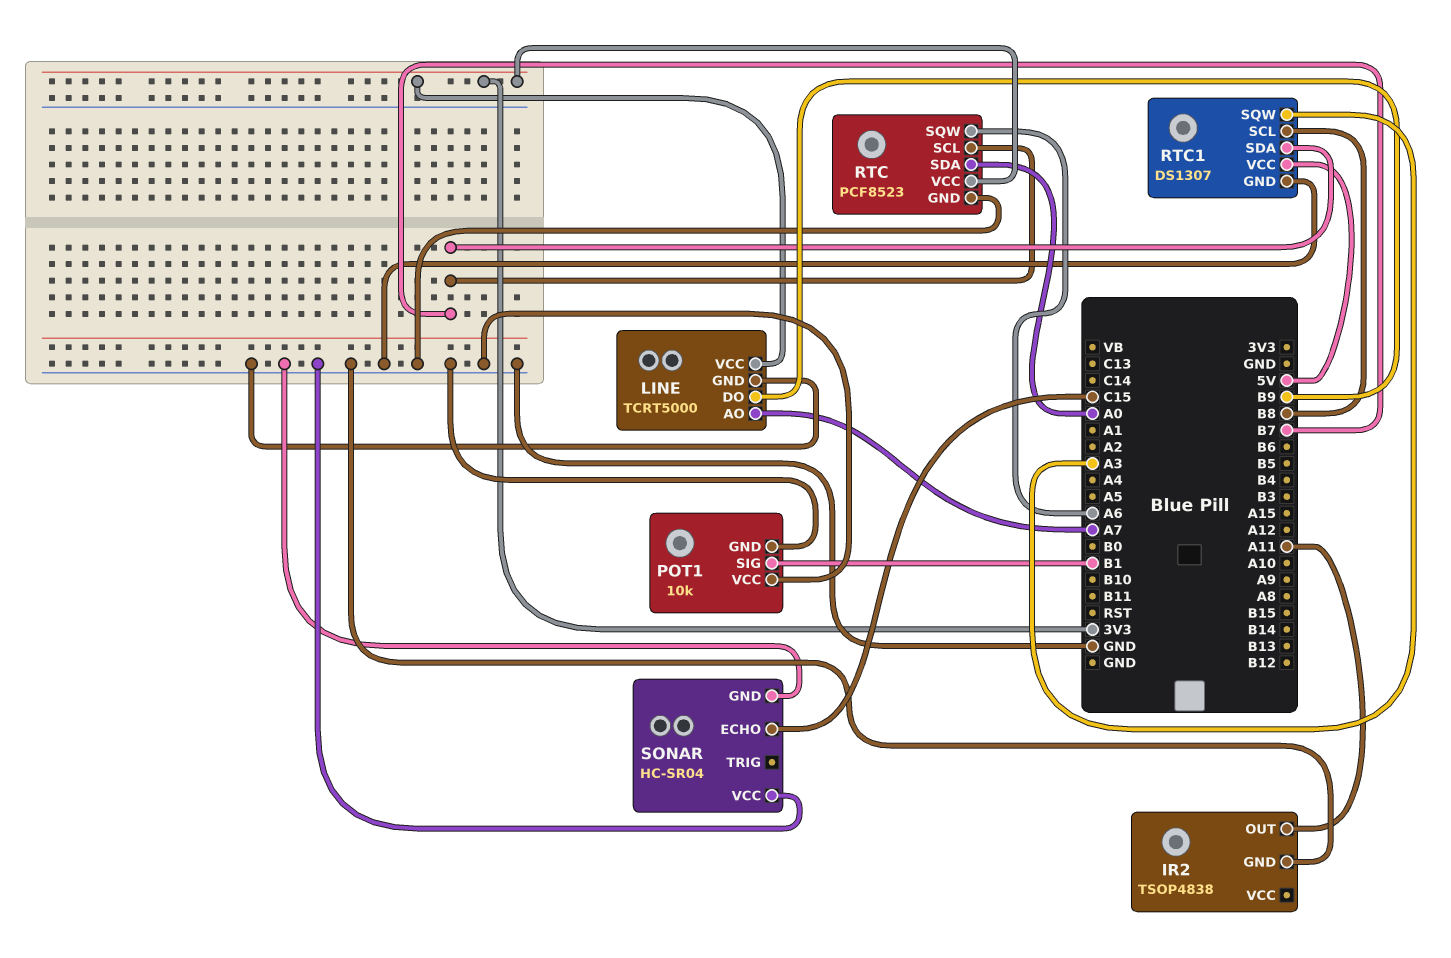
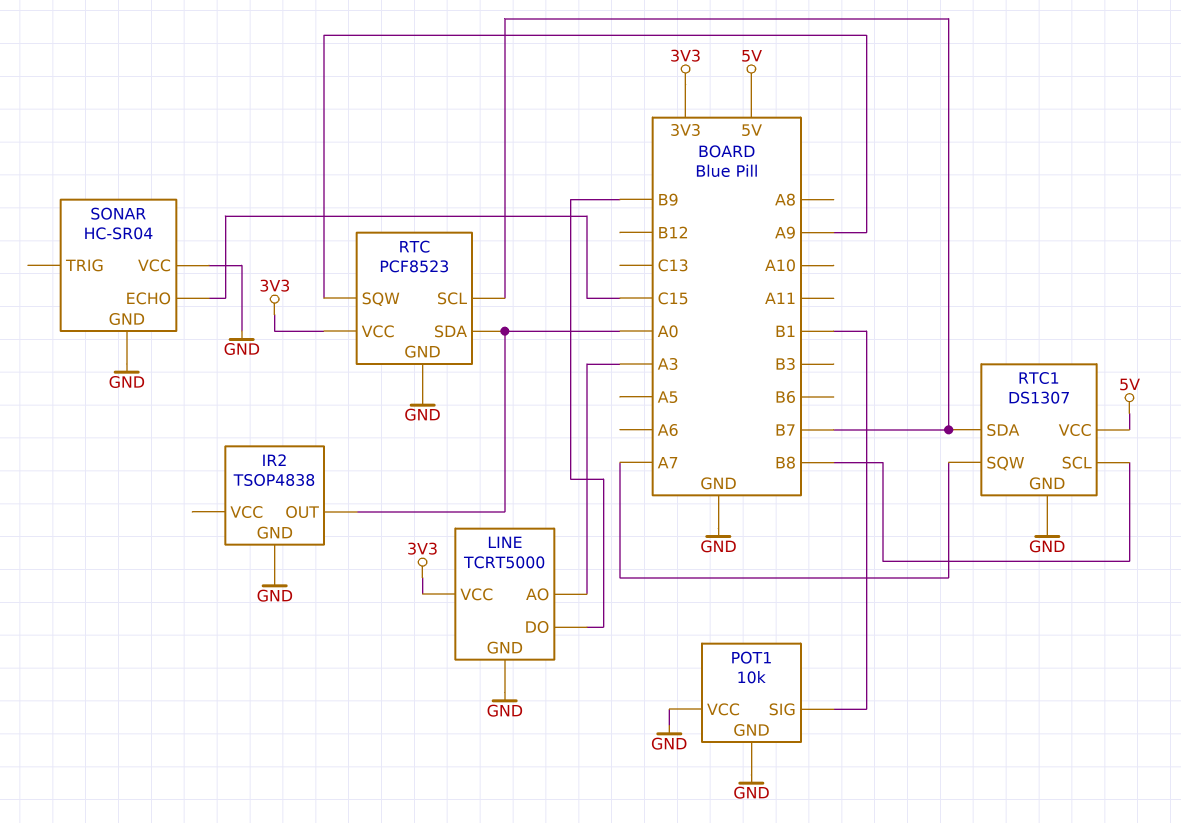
IR2 pin OUT: A11 -> A0
LINE pin AO: A7 -> A3
RTC pin SQW: A6 -> A9
RTC1 pin SQW: A3 -> A7

